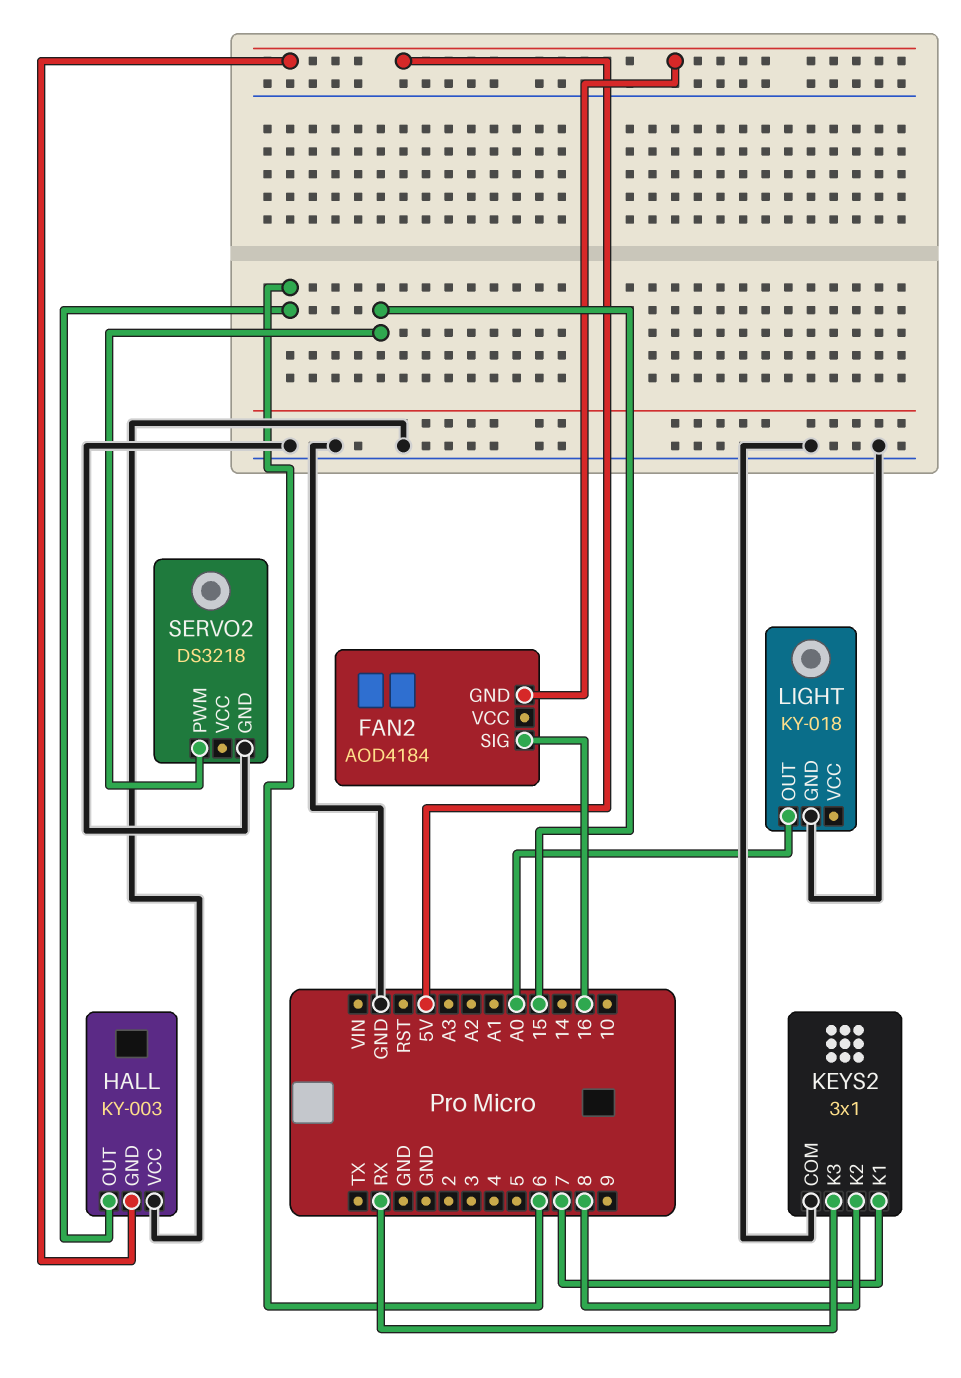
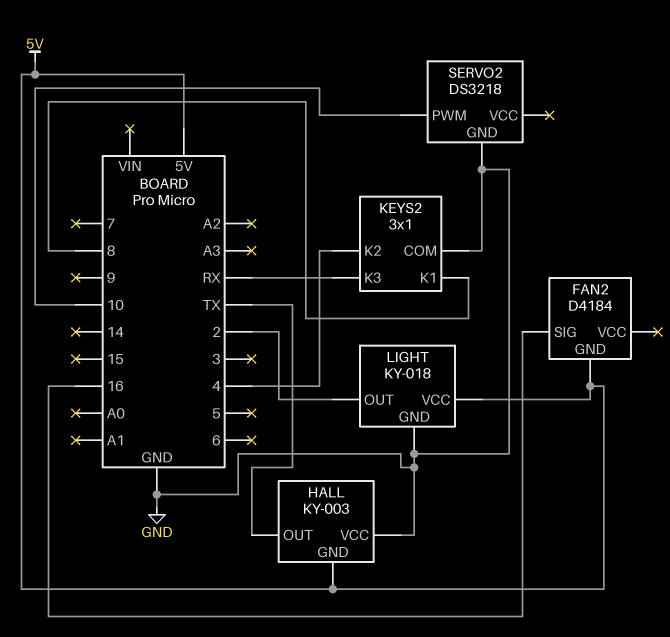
FAN2: AOD4184 -> D4184
HALL pin OUT: 6 -> TX
KEYS2 pin K1: 7 -> 8
KEYS2 pin K2: 8 -> 4
LIGHT pin OUT: A0 -> 2
LIGHT pin VCC: none -> 5V
SERVO2 pin PWM: 15 -> 10

